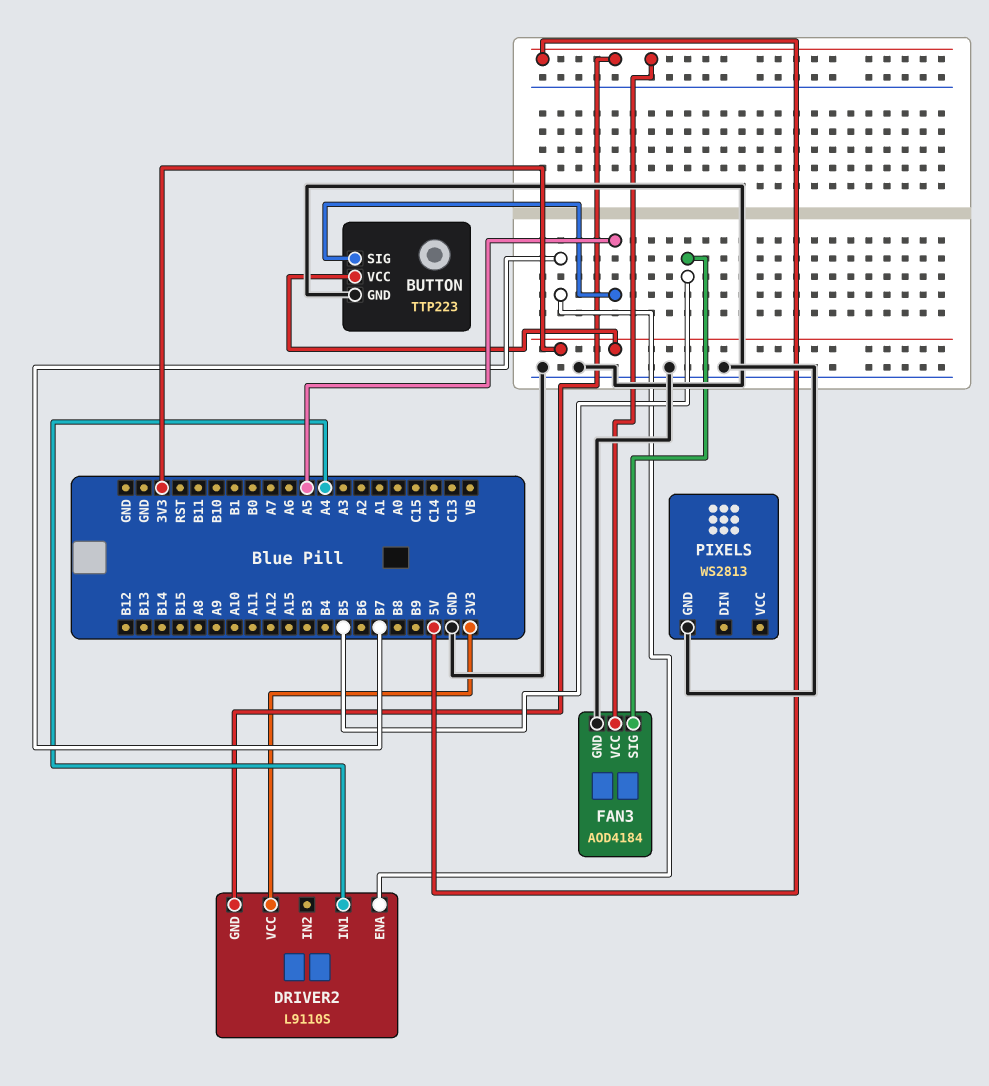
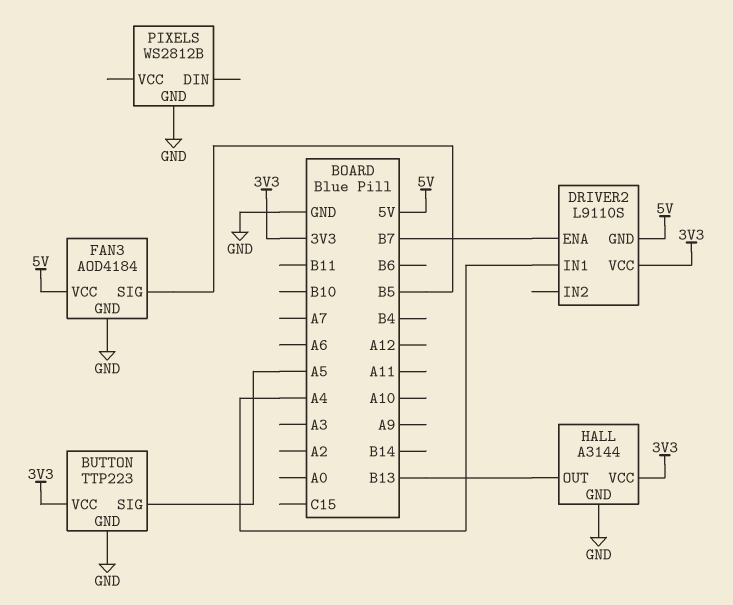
HALL: none -> A3144
HALL pin GND: none -> GND
HALL pin OUT: none -> B13
HALL pin VCC: none -> 3V3
PIXELS: WS2813 -> WS2812B

